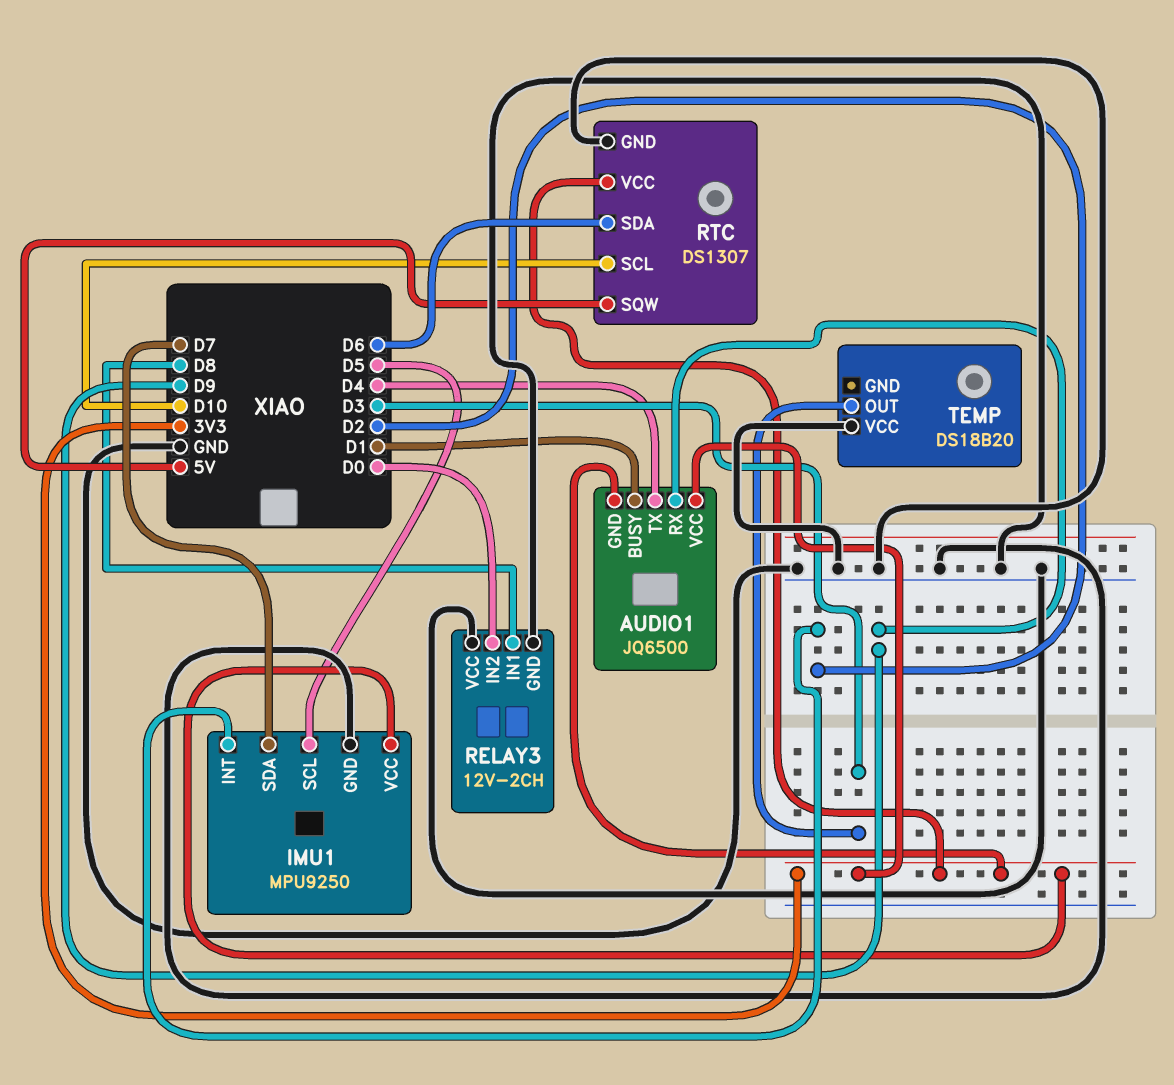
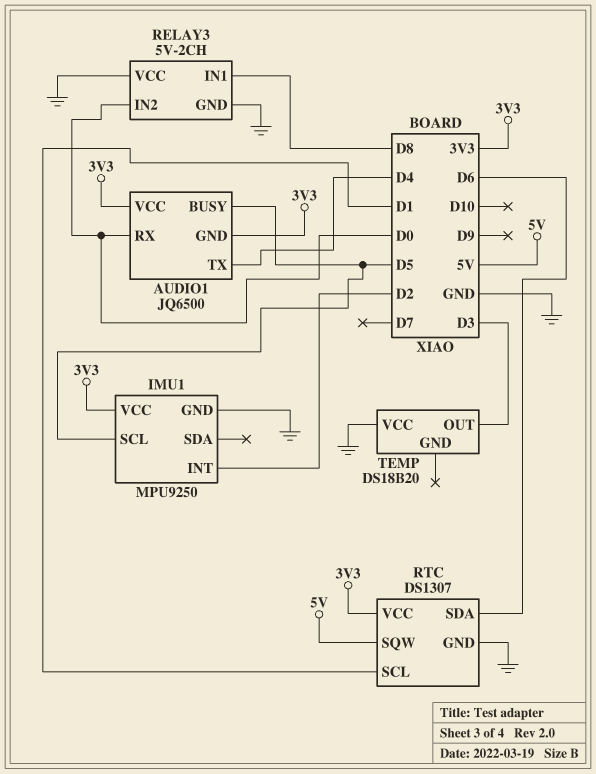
AUDIO1 pin BUSY: D1 -> D5
AUDIO1 pin RX: D9 -> D0
IMU1 pin SDA: D7 -> none
RELAY3: 12V-2CH -> 5V-2CH
RTC pin SCL: D10 -> D1

